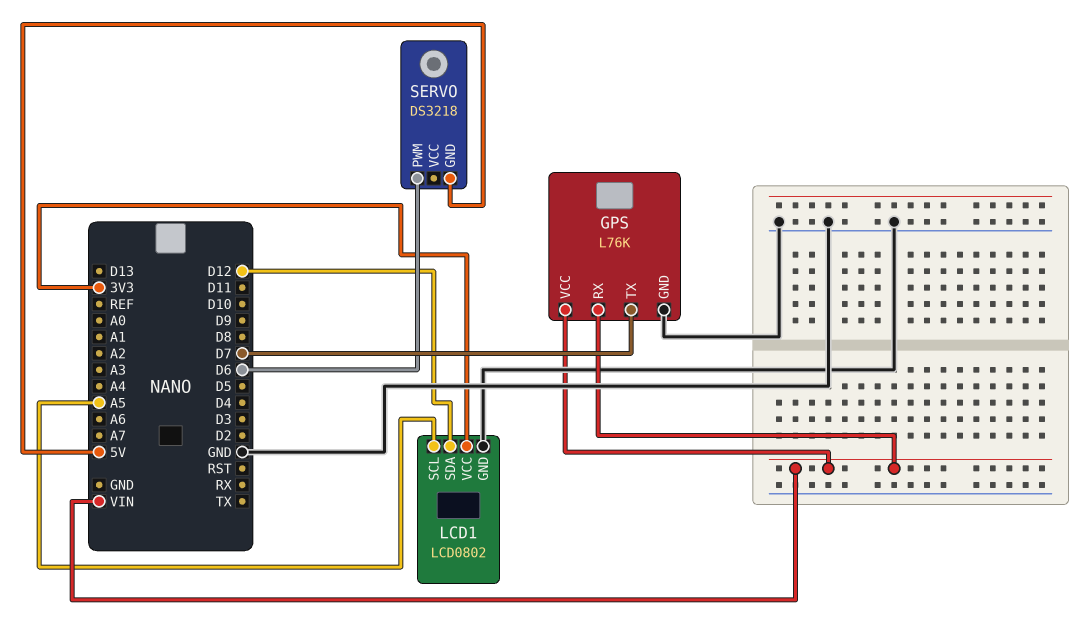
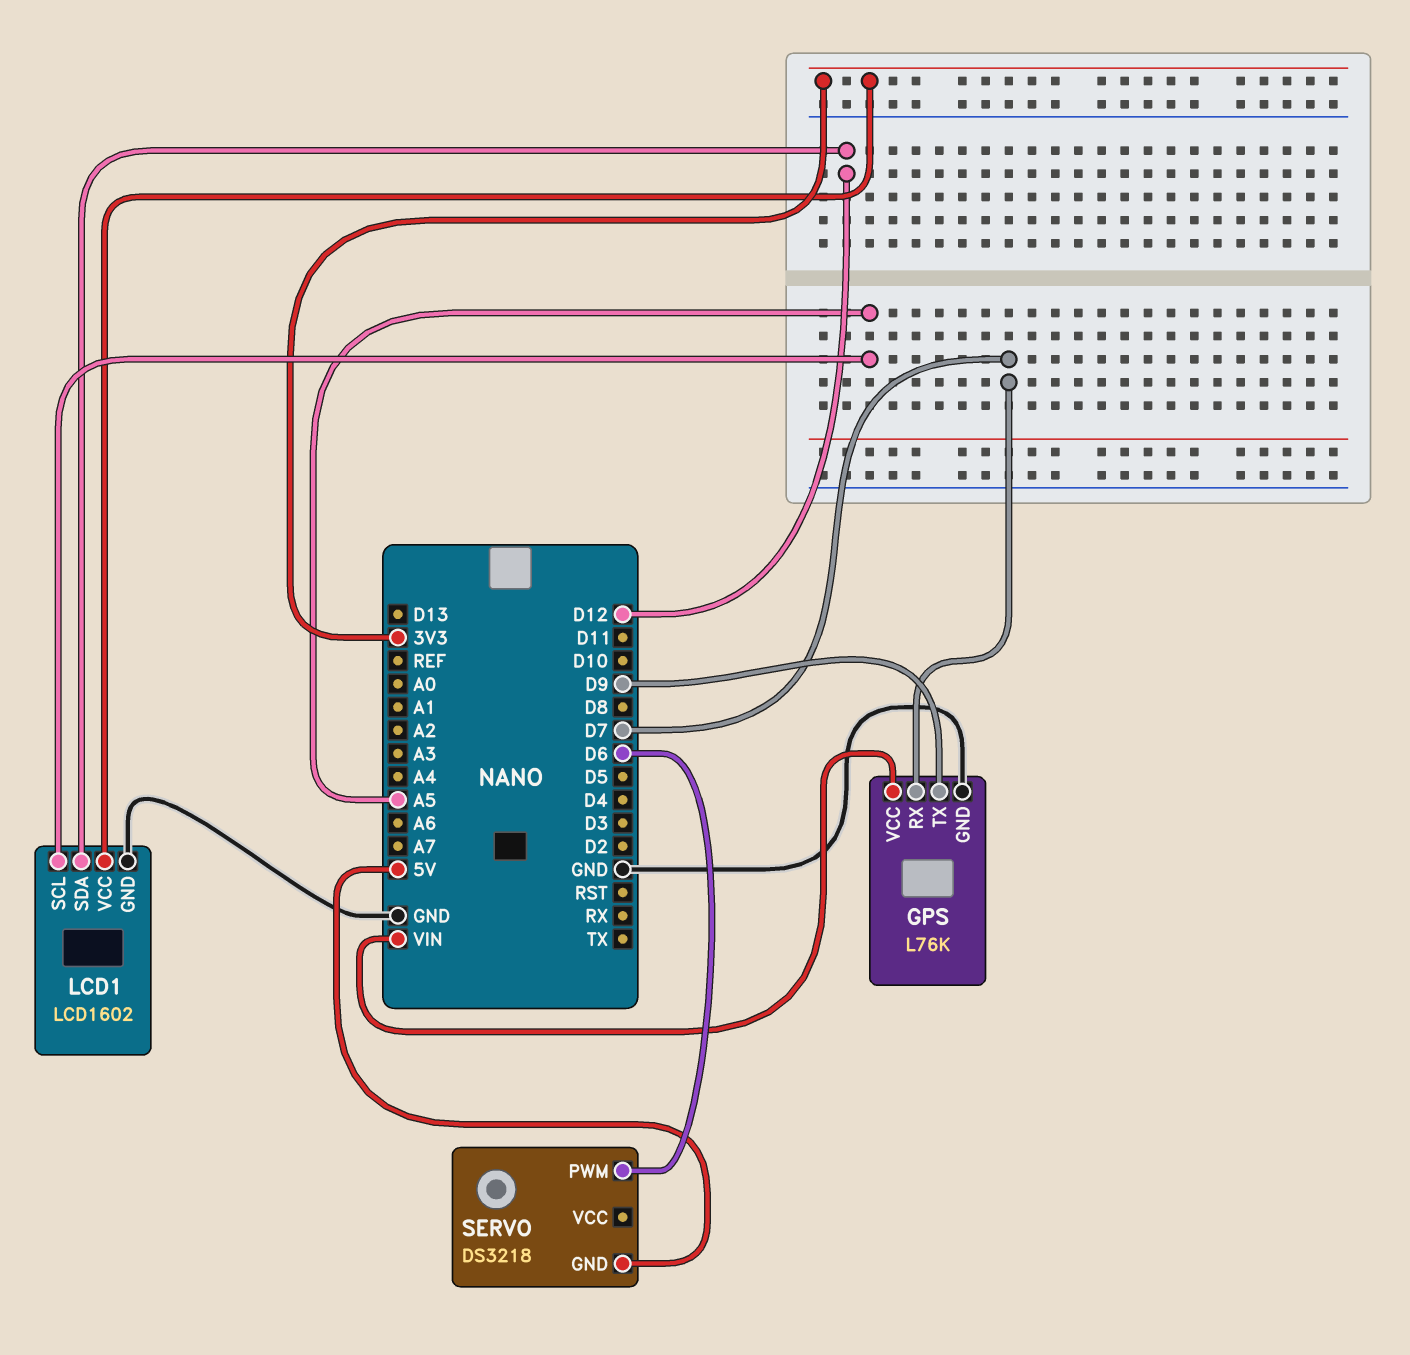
GPS pin RX: VIN -> D7
GPS pin TX: D7 -> D9
LCD1: LCD0802 -> LCD1602

